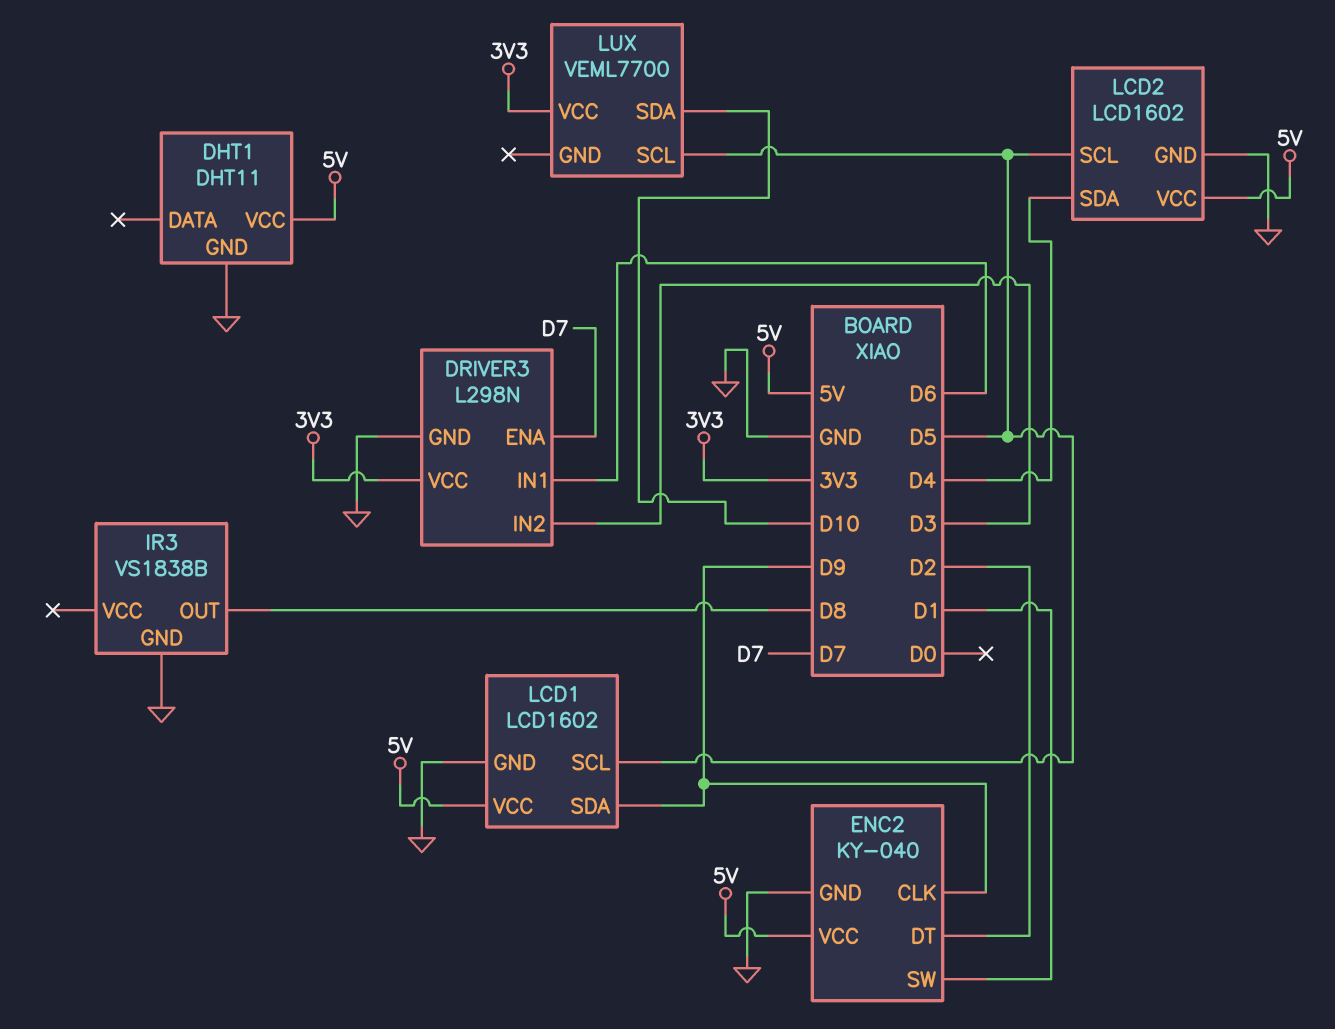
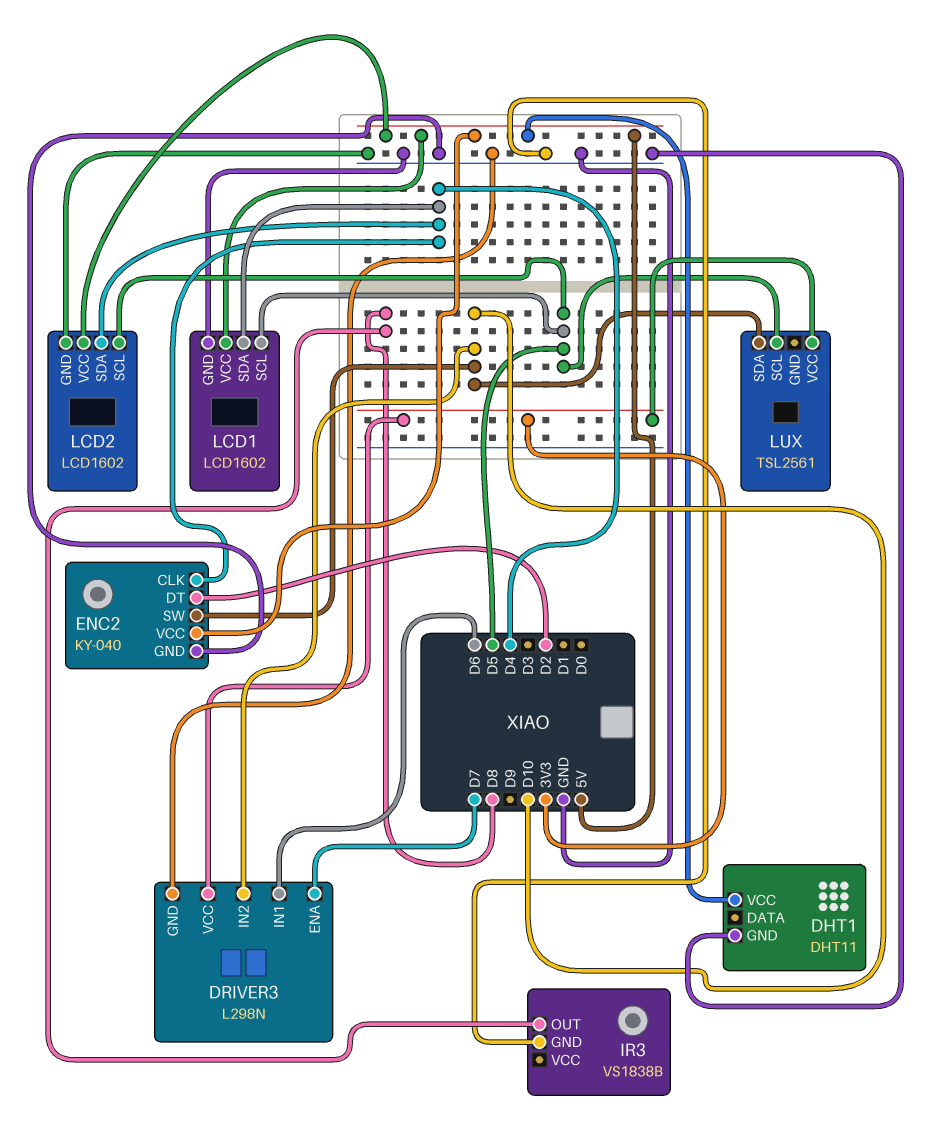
DRIVER3 pin IN2: D3 -> D10
ENC2 pin CLK: D9 -> D4
ENC2 pin SW: D1 -> D10
LCD1 pin SDA: D9 -> D4
LUX: VEML7700 -> TSL2561

